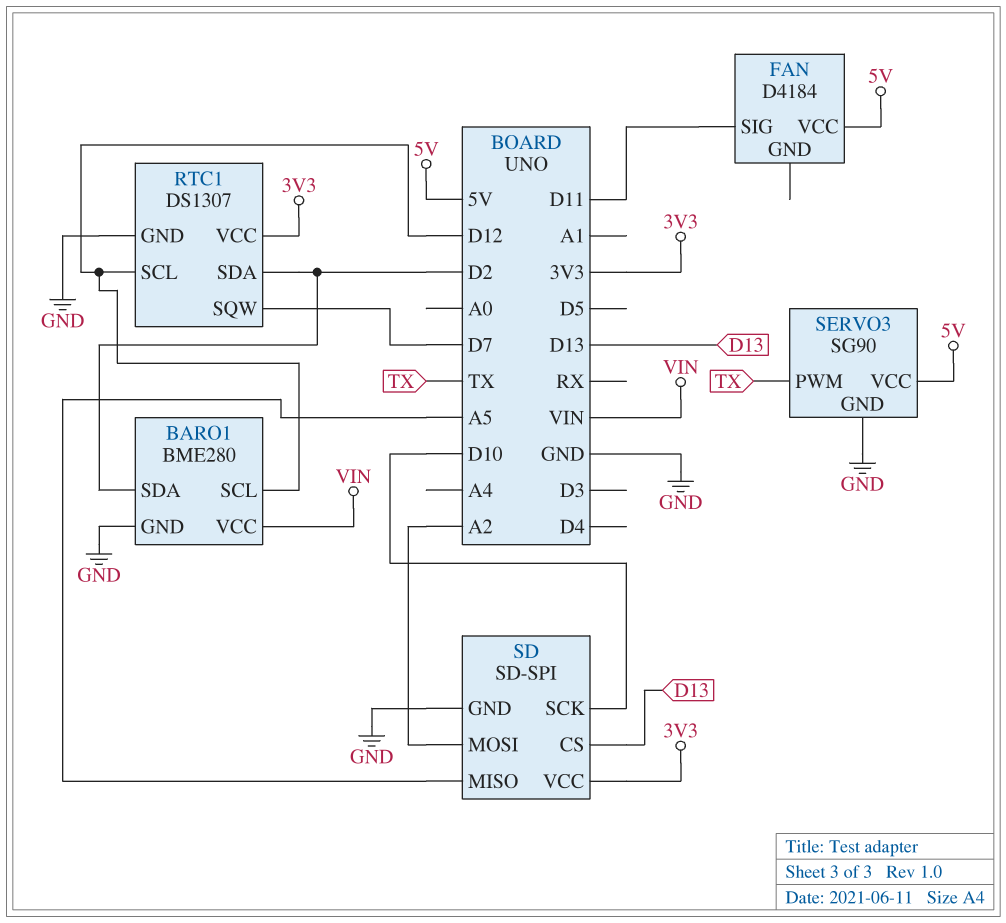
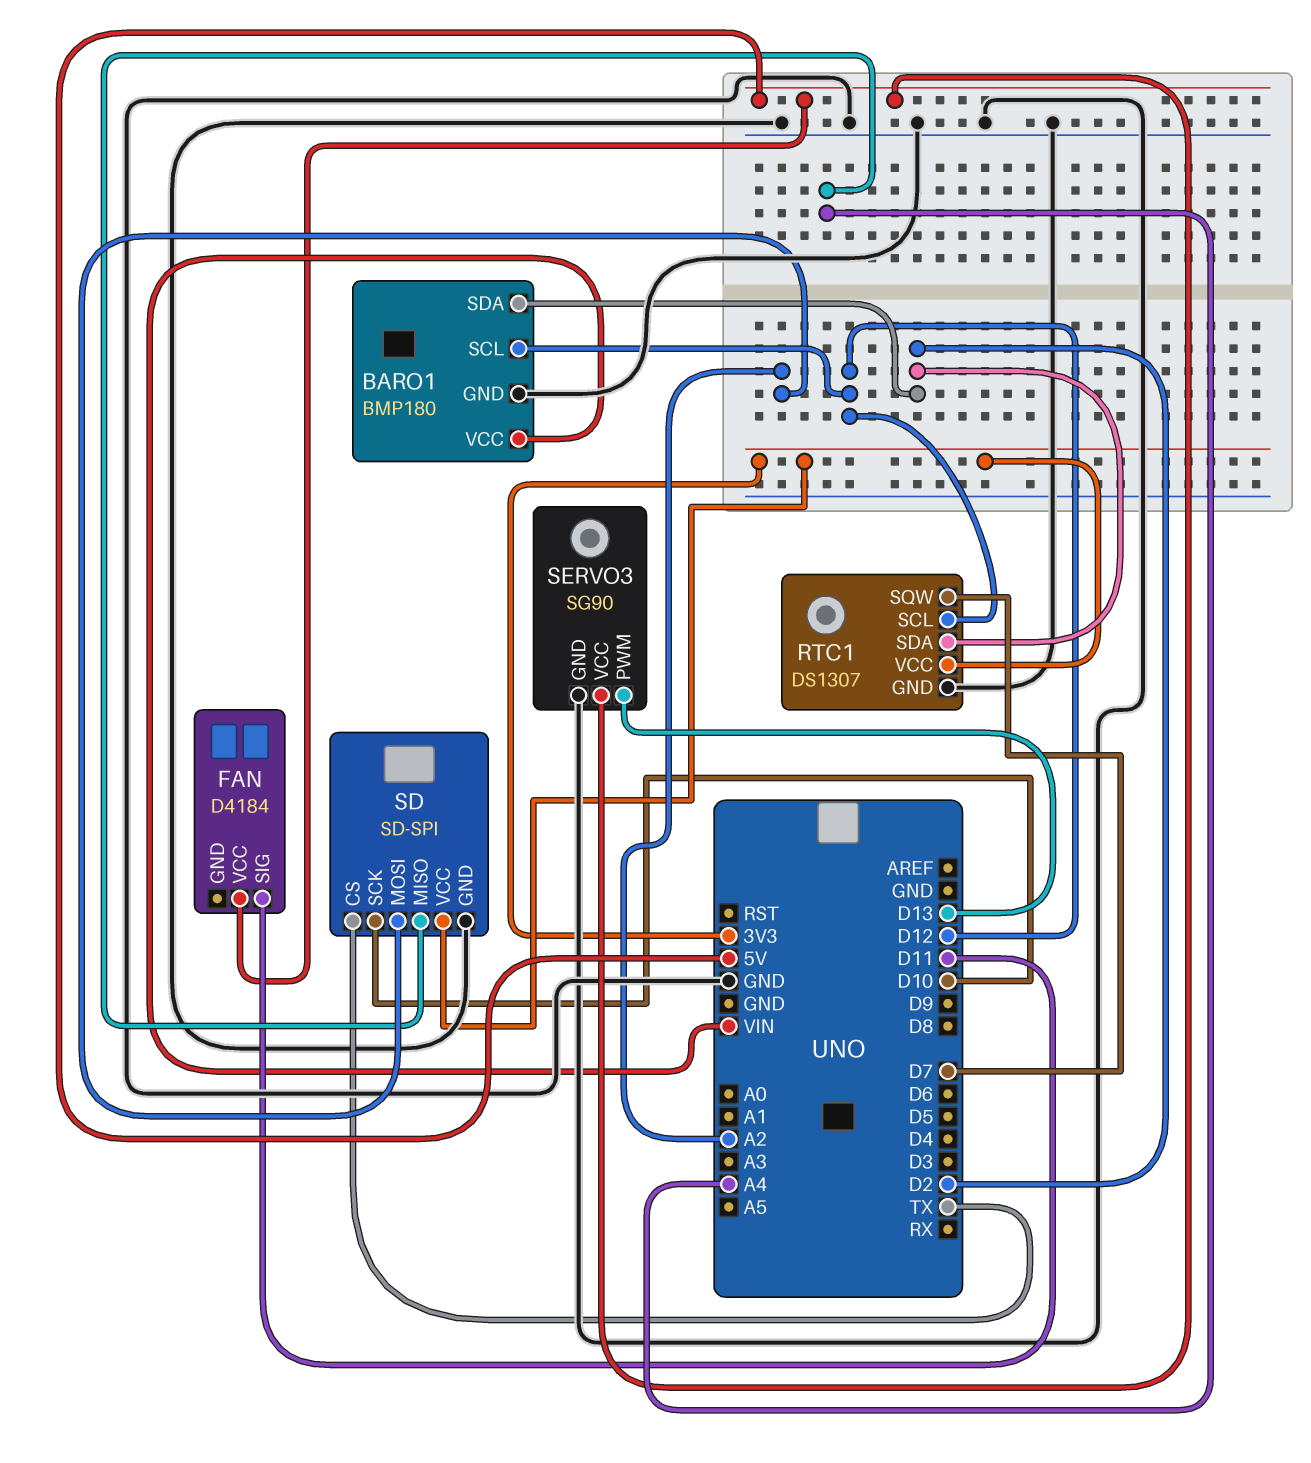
BARO1: BME280 -> BMP180
SD pin CS: D13 -> TX
SD pin MISO: A5 -> A4
SERVO3 pin PWM: TX -> D13

